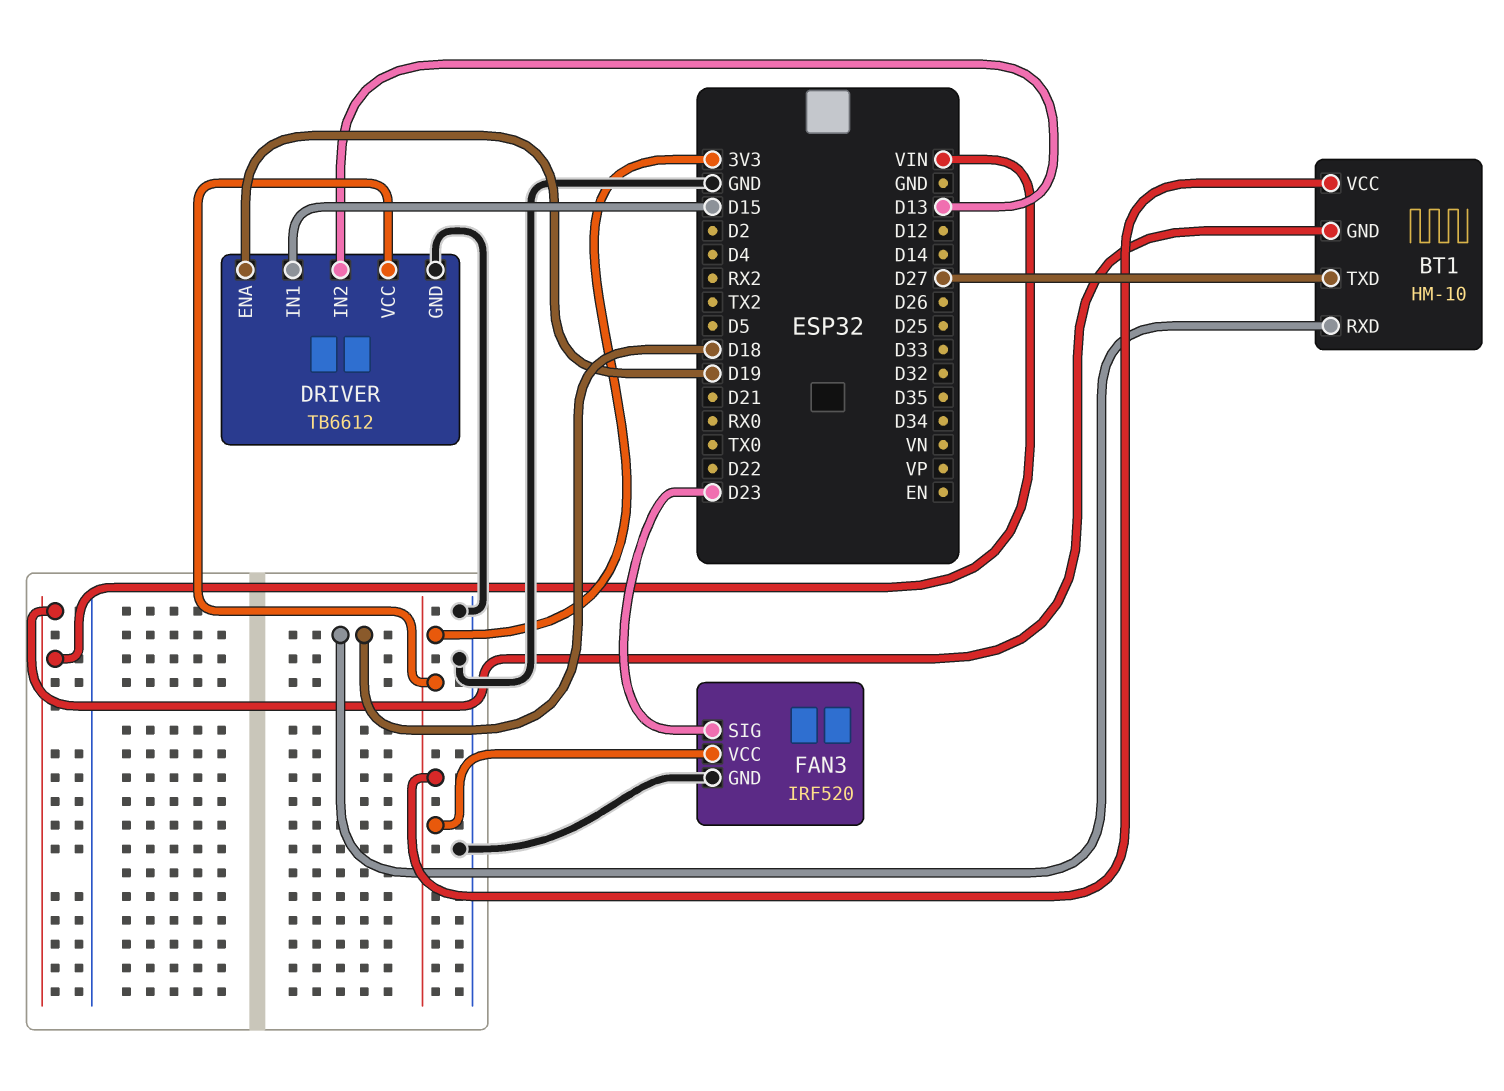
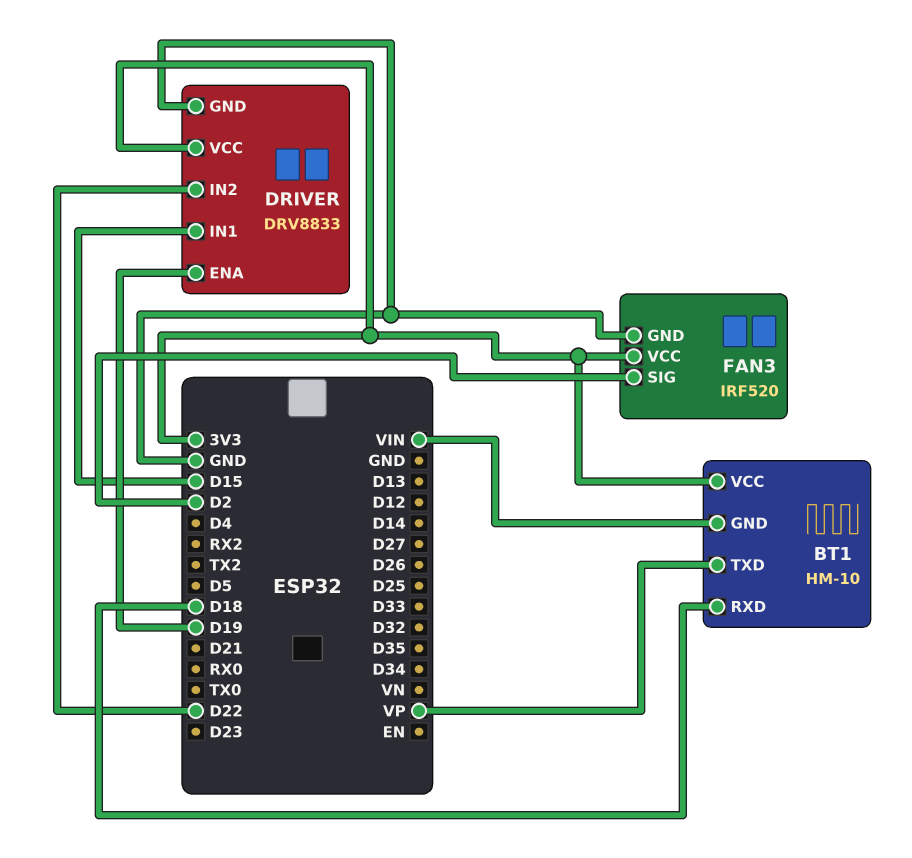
BT1 pin TXD: D27 -> VP
DRIVER: TB6612 -> DRV8833
DRIVER pin IN2: D13 -> D22
FAN3 pin SIG: D23 -> D2

